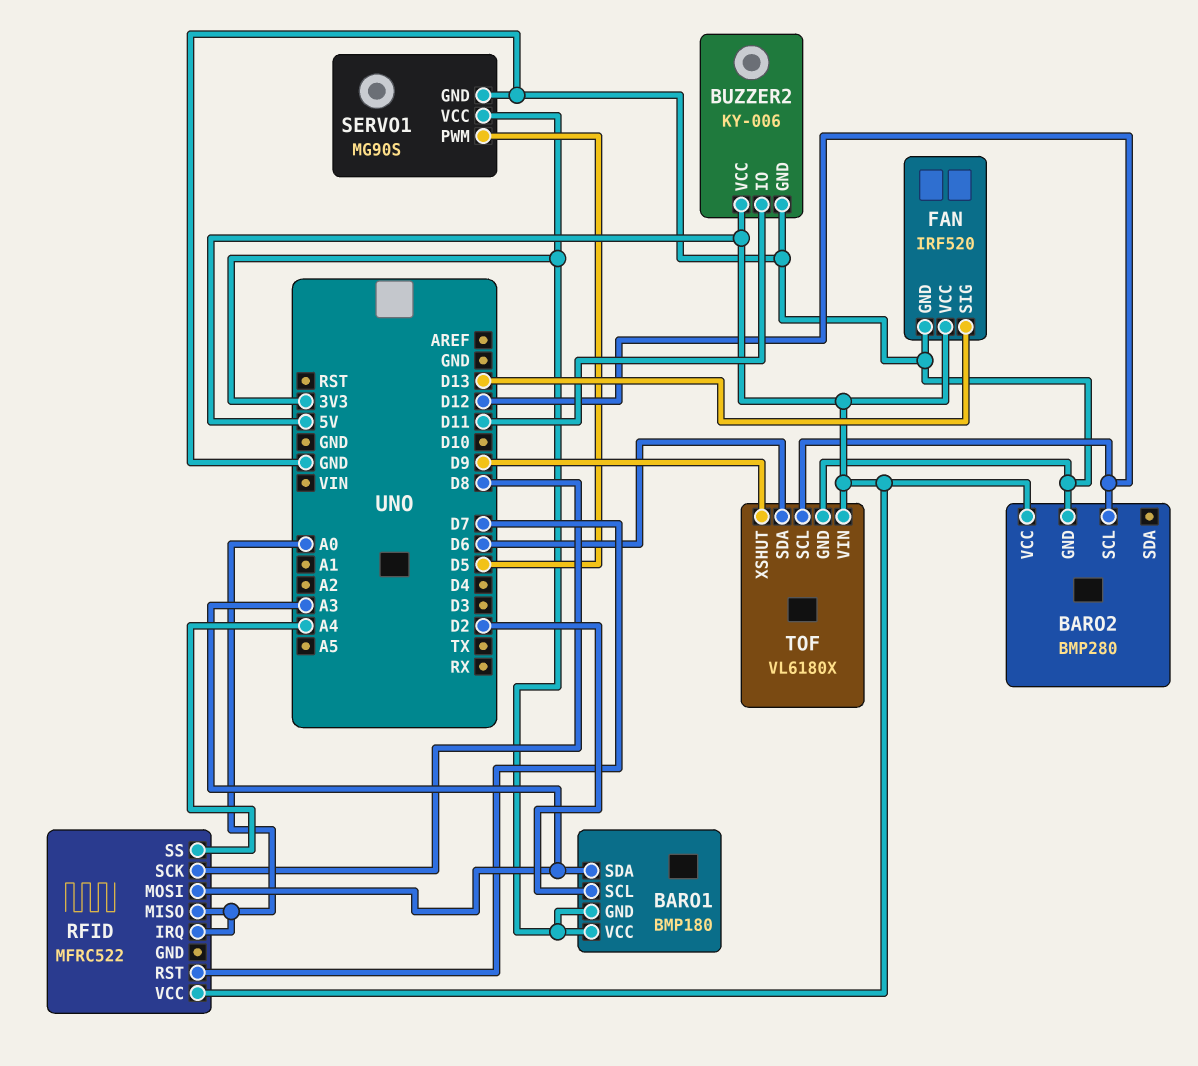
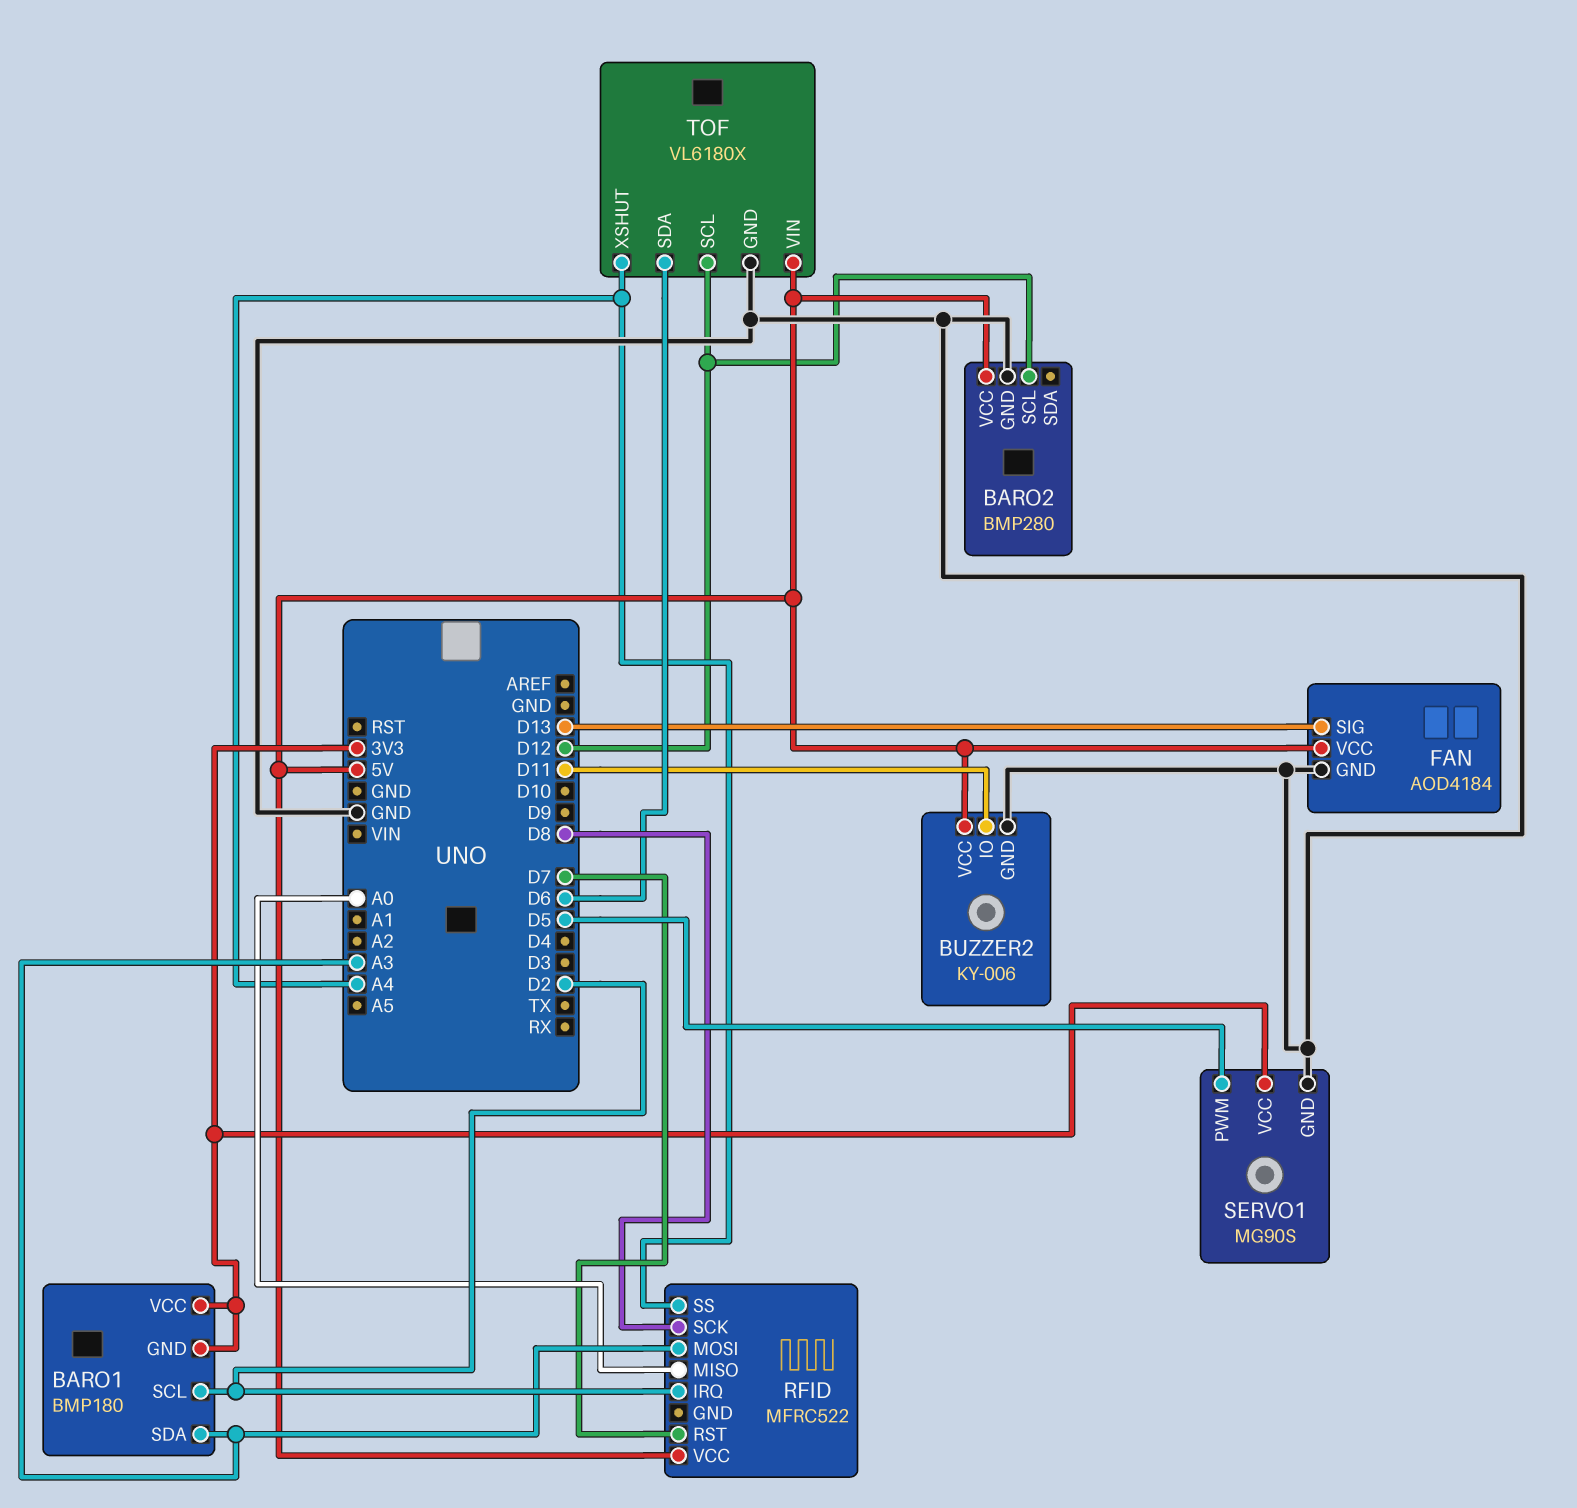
FAN: IRF520 -> AOD4184
RFID pin IRQ: A0 -> D2
TOF pin XSHUT: D9 -> A4

